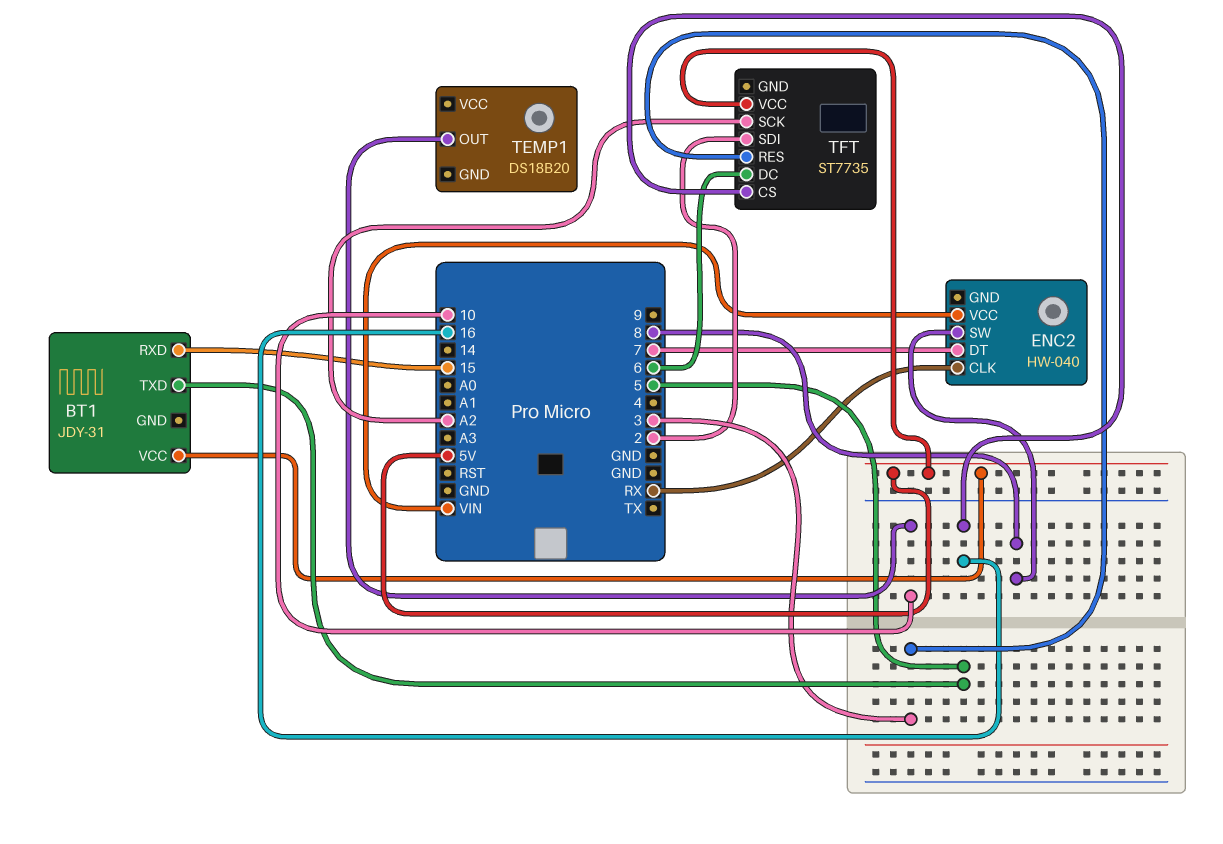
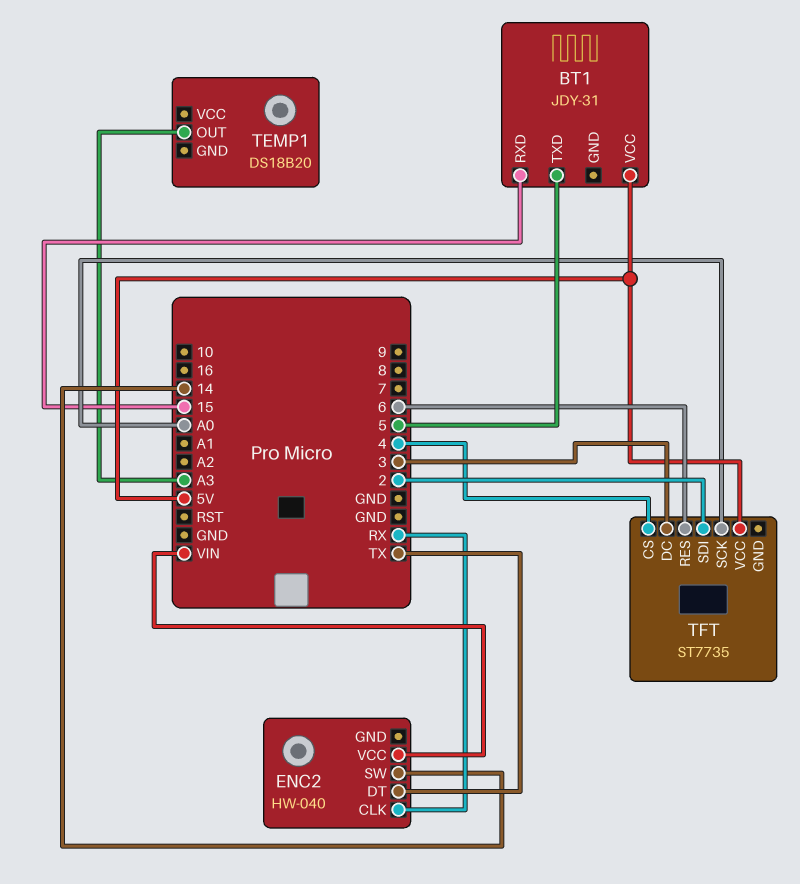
ENC2 pin DT: 7 -> TX
ENC2 pin SW: 8 -> 14
TEMP1 pin OUT: 10 -> A3
TFT pin CS: 16 -> 4
TFT pin DC: 6 -> 3
TFT pin RES: 3 -> 6
TFT pin SCK: A2 -> A0

